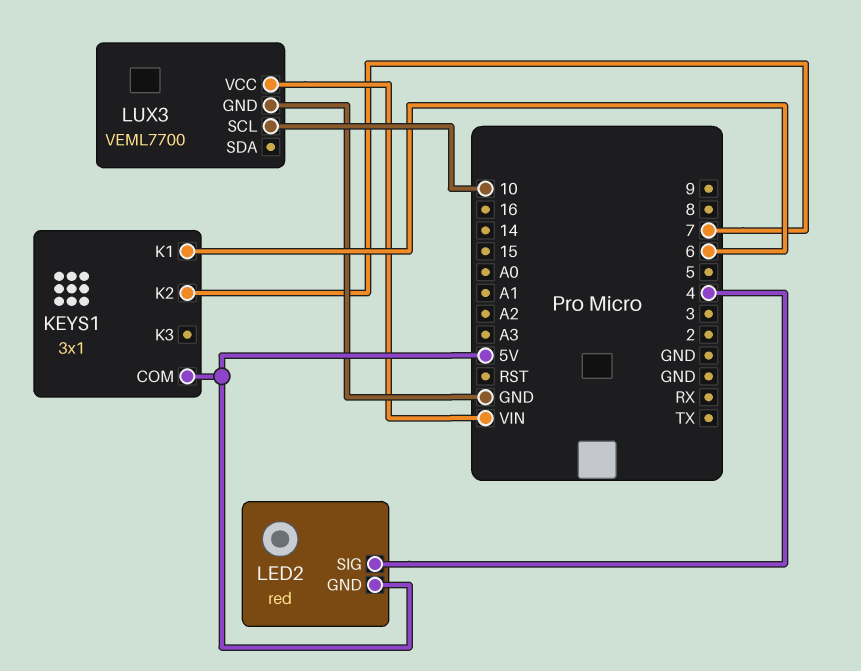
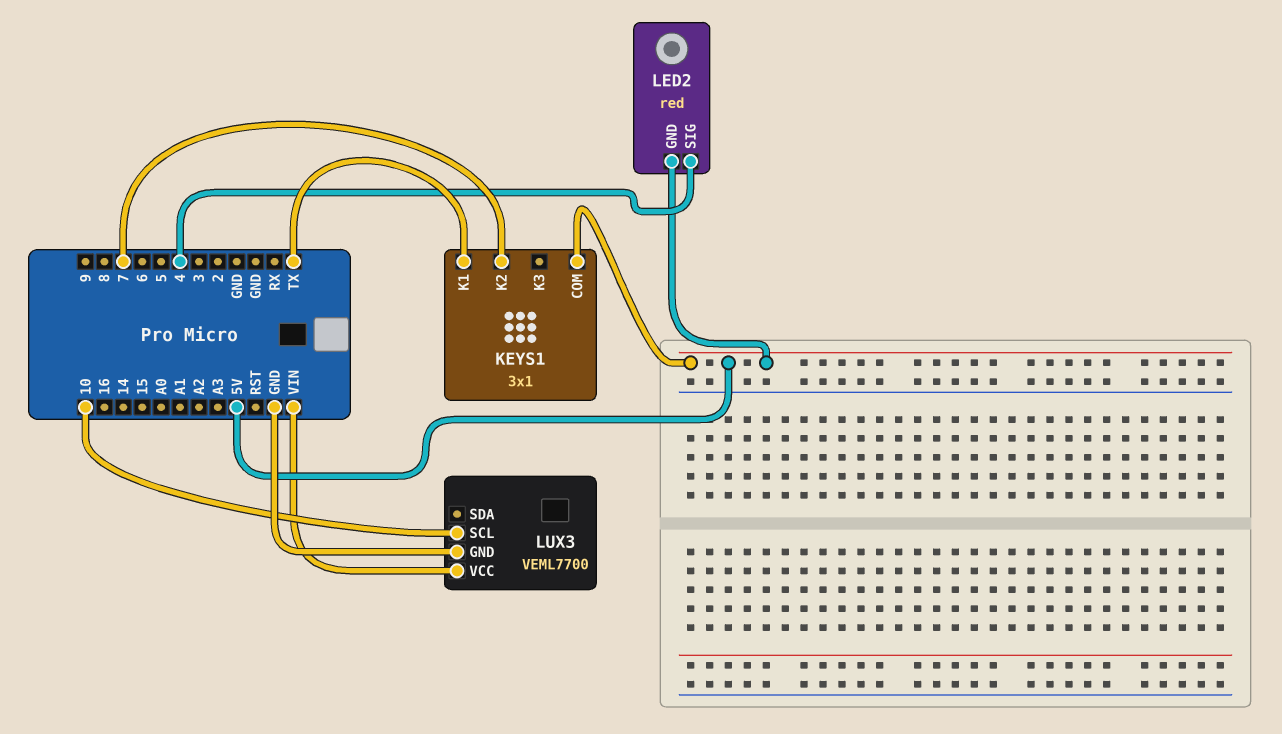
KEYS1 pin K1: 6 -> TX

